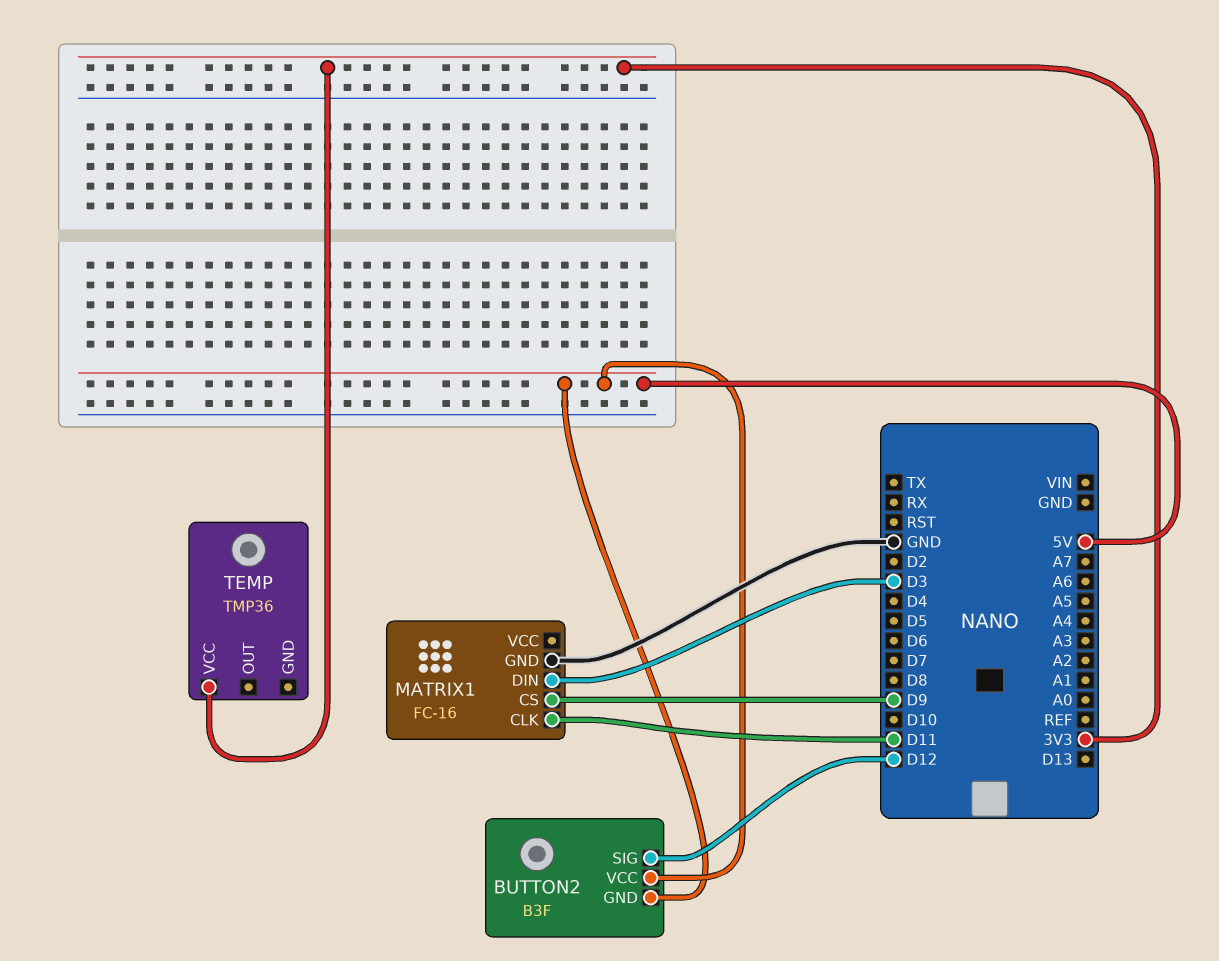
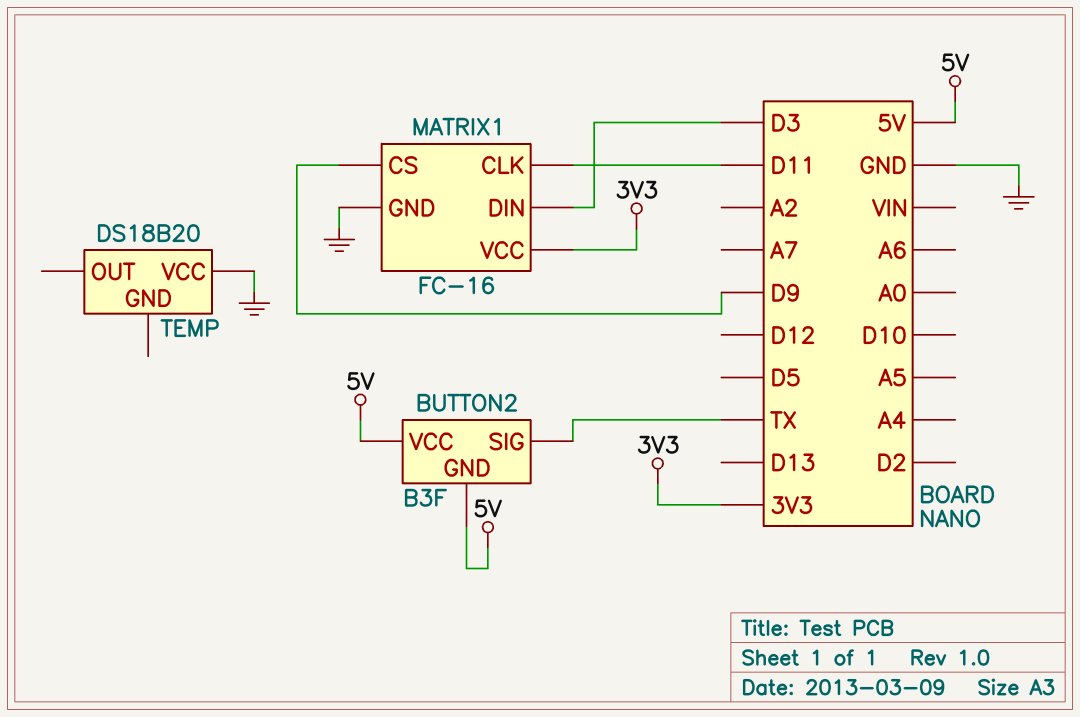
BUTTON2 pin SIG: D12 -> TX
MATRIX1 pin VCC: none -> 3V3
TEMP: TMP36 -> DS18B20
TEMP pin VCC: 3V3 -> GND

